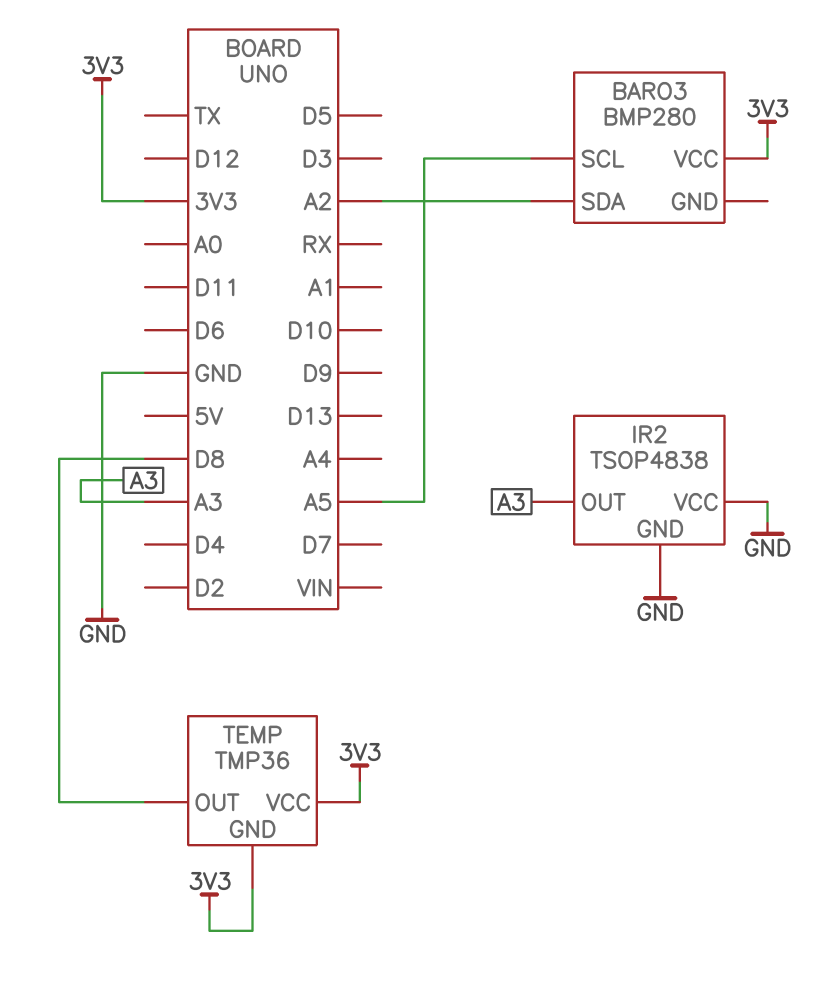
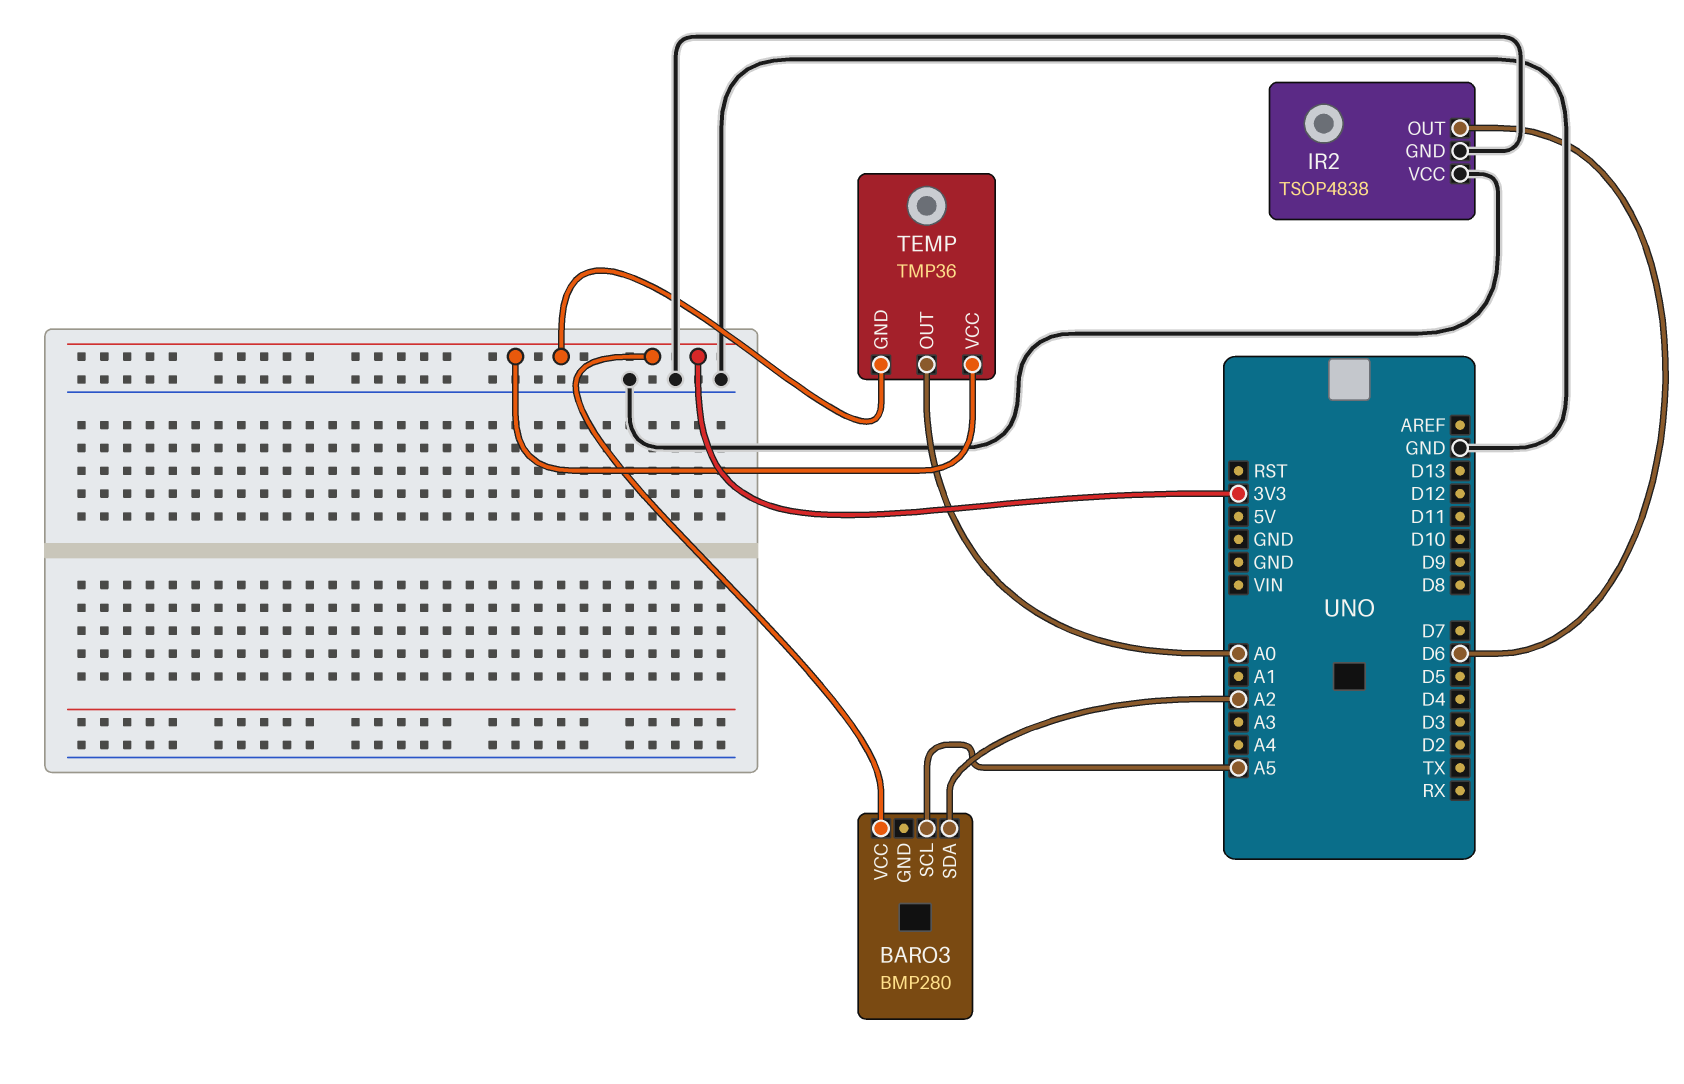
IR2 pin OUT: A3 -> D6
TEMP pin OUT: D8 -> A0

